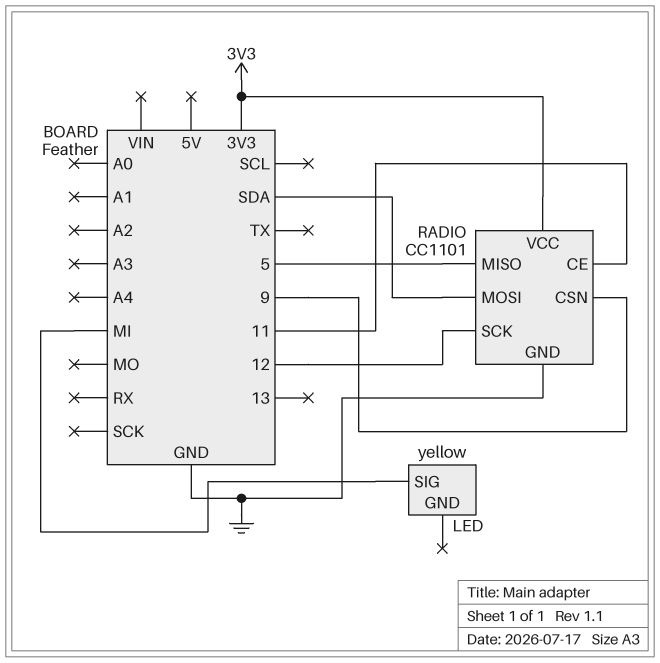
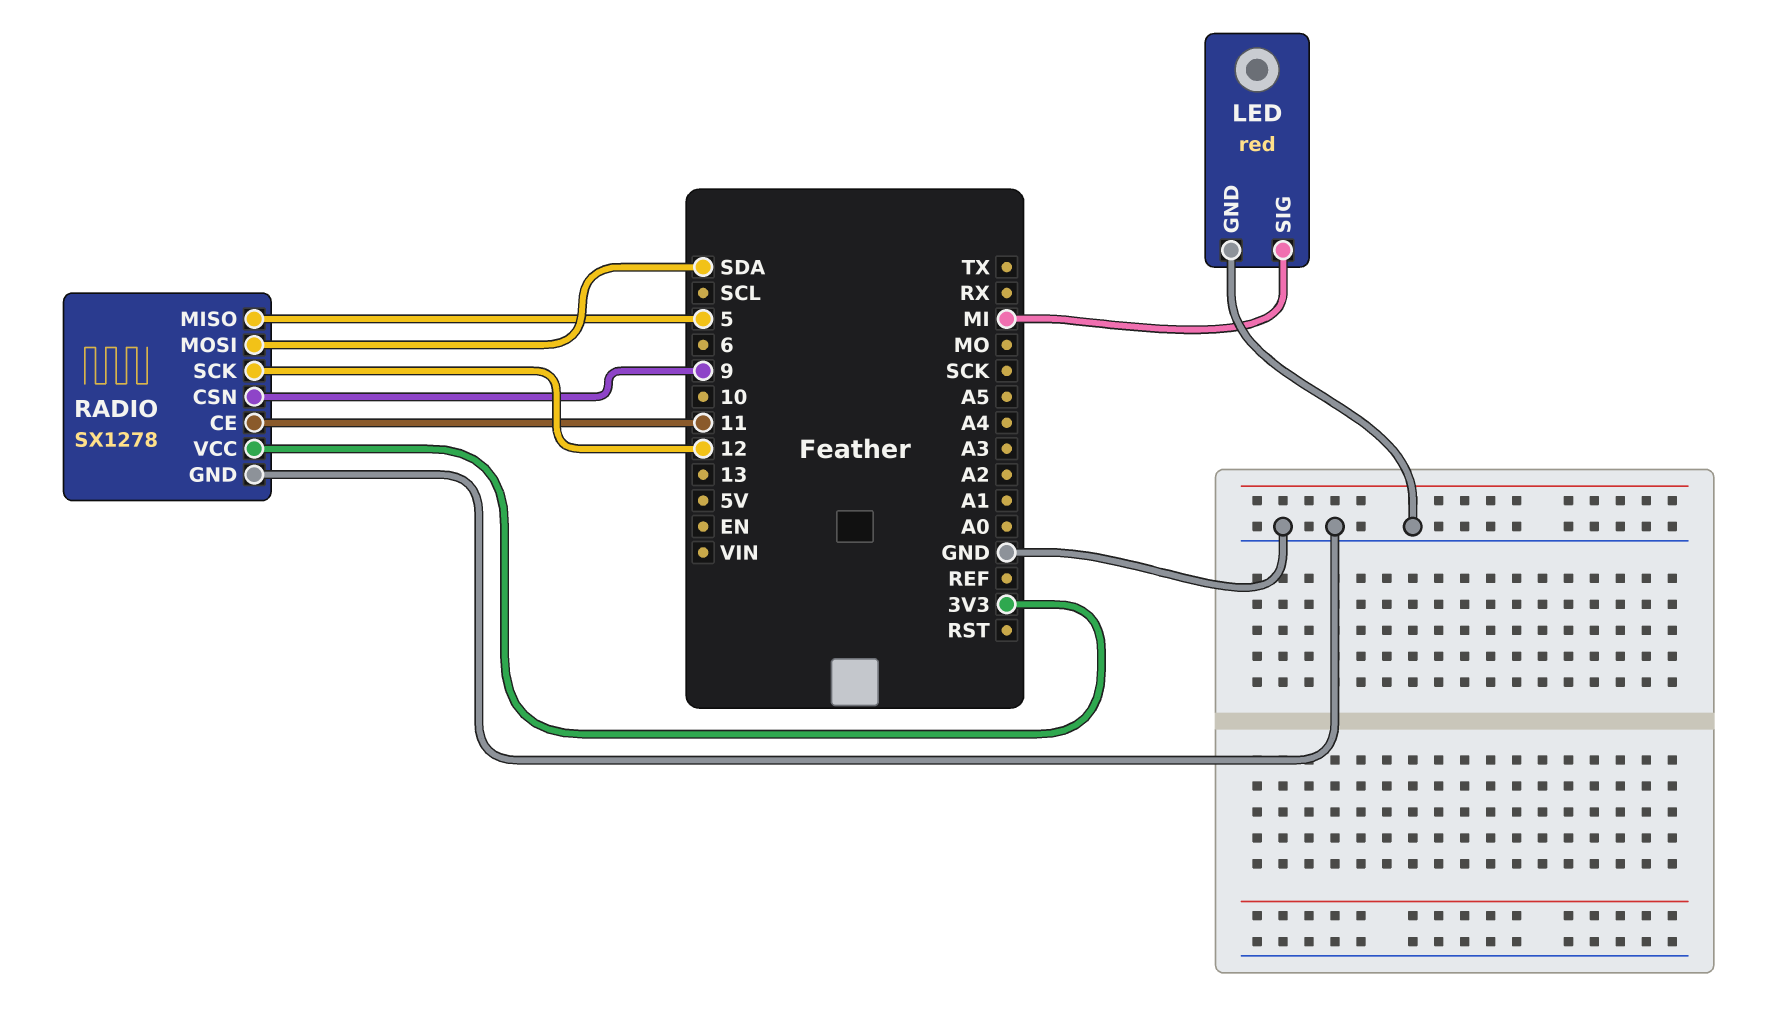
LED: yellow -> red
LED pin GND: none -> GND
RADIO: CC1101 -> SX1278

